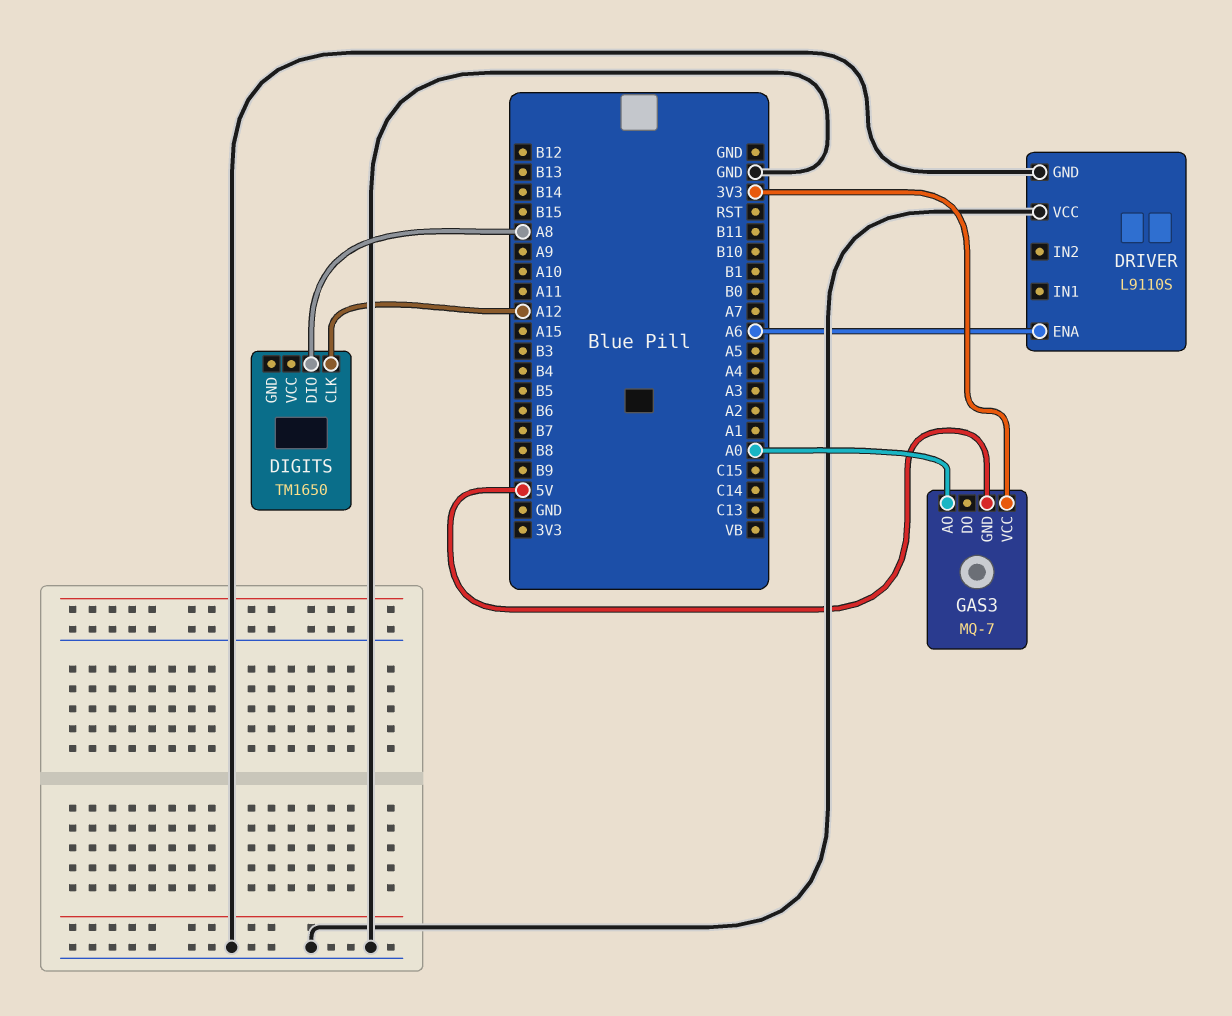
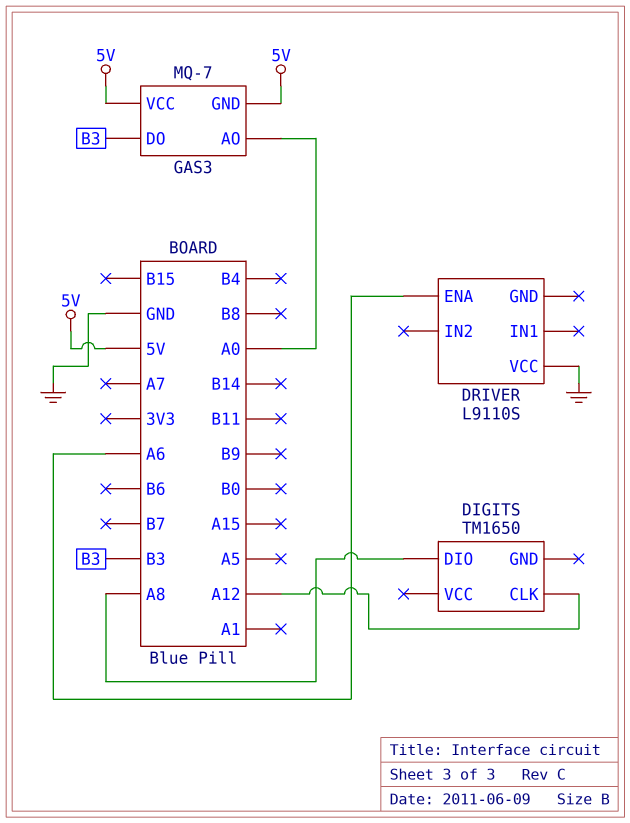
DRIVER pin GND: GND -> none
GAS3 pin DO: none -> B3
GAS3 pin VCC: 3V3 -> 5V

